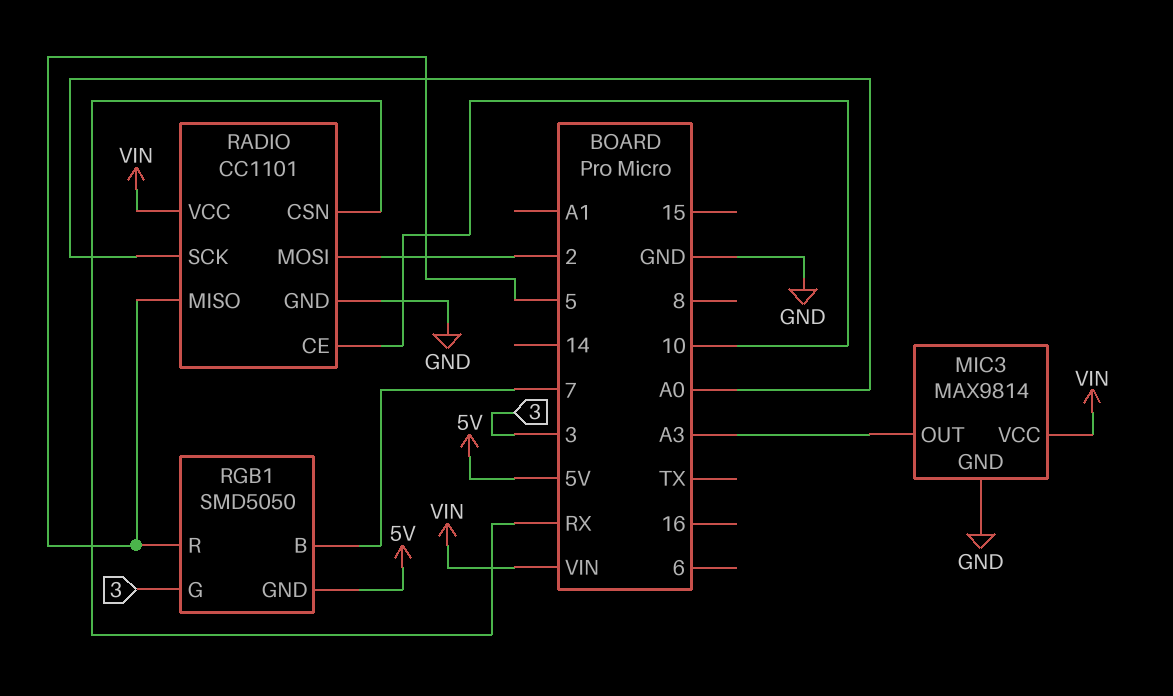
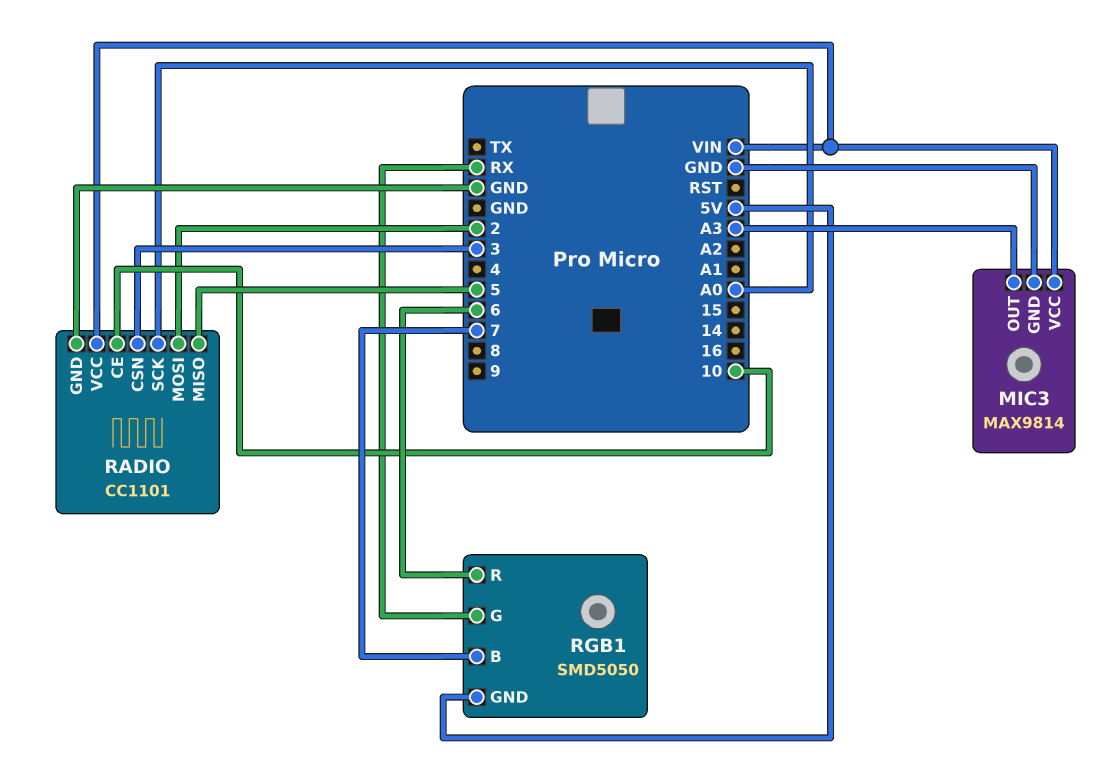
RADIO pin CSN: RX -> 3
RGB1 pin G: 3 -> RX
RGB1 pin R: 5 -> 6

